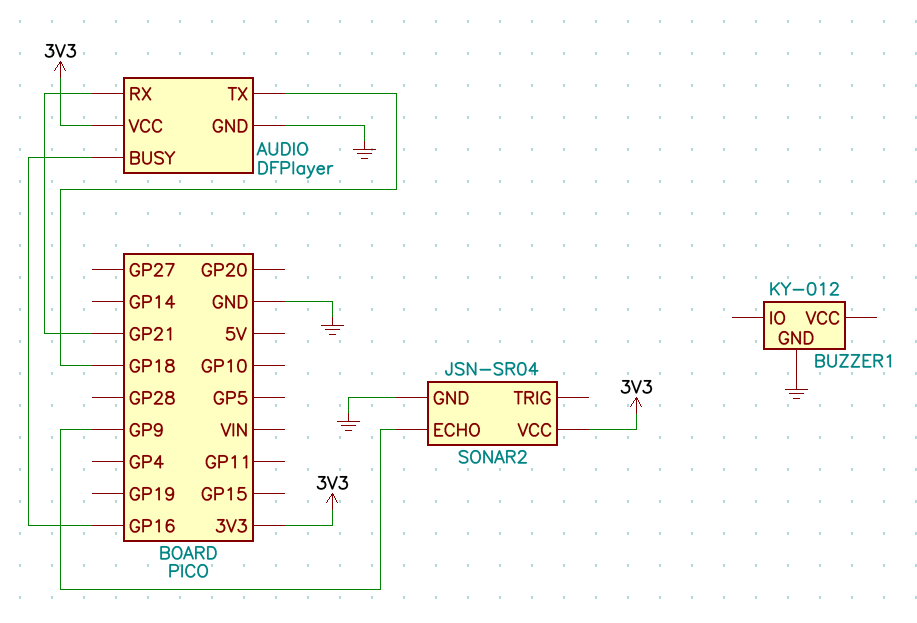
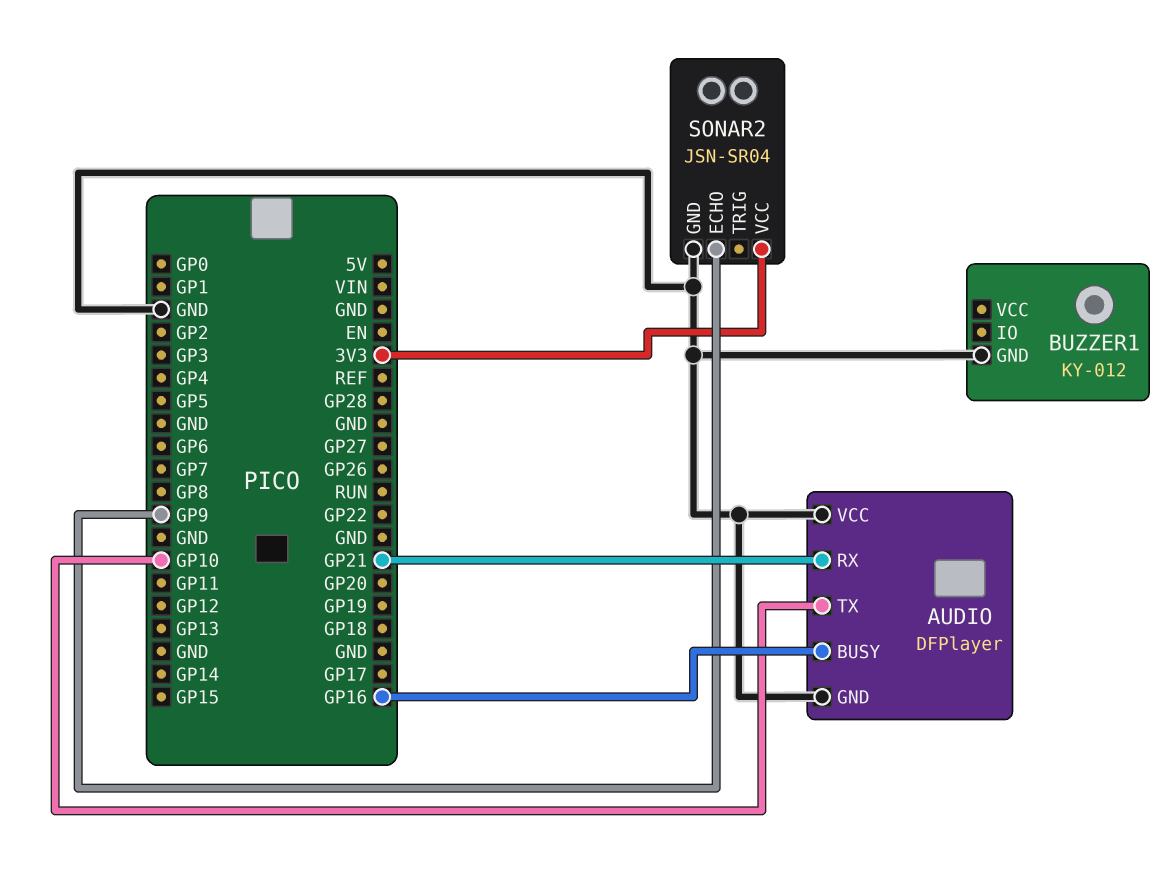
AUDIO pin TX: GP18 -> GP10
AUDIO pin VCC: 3V3 -> GND

